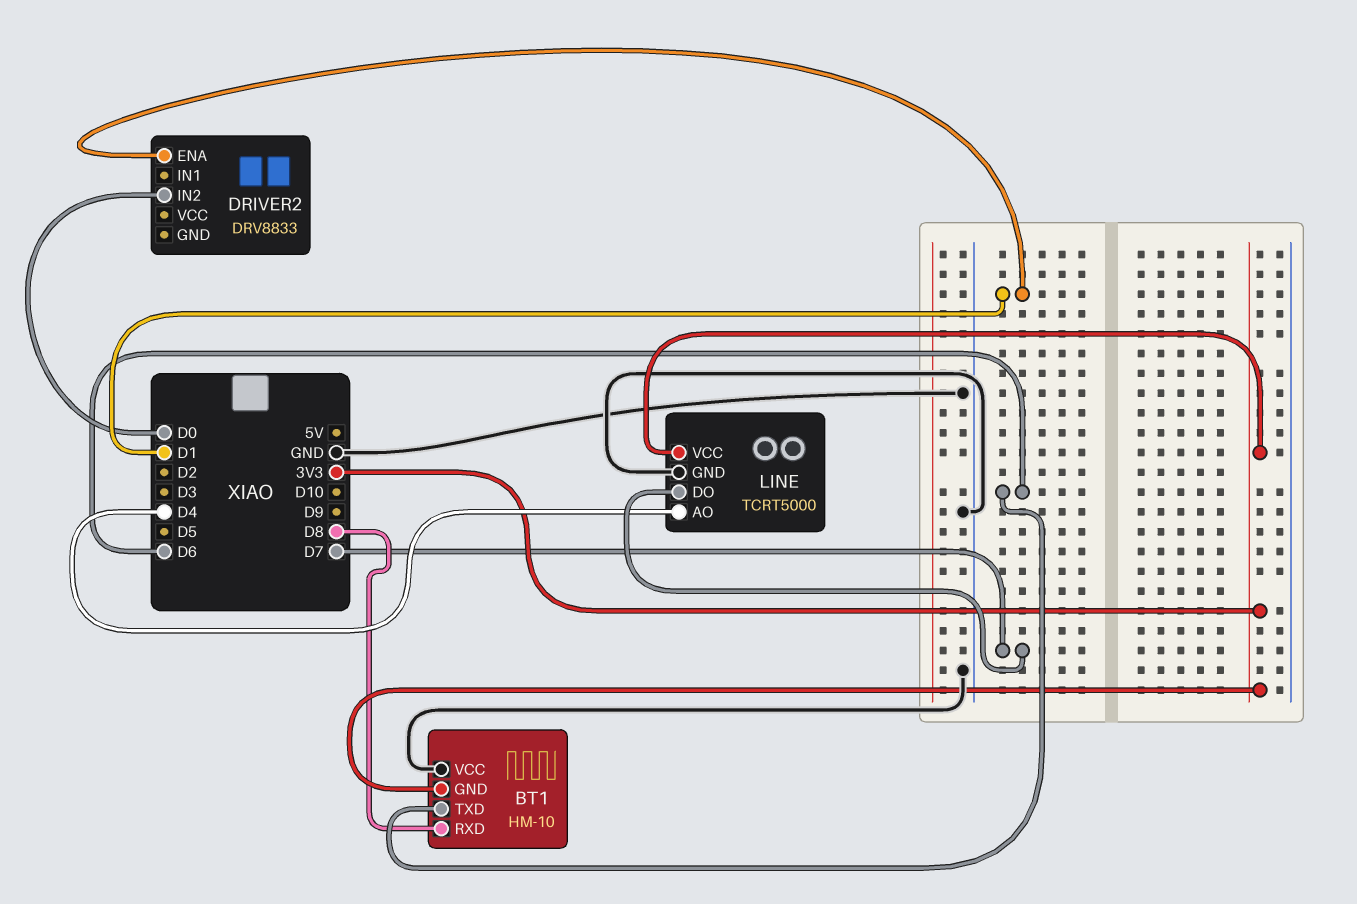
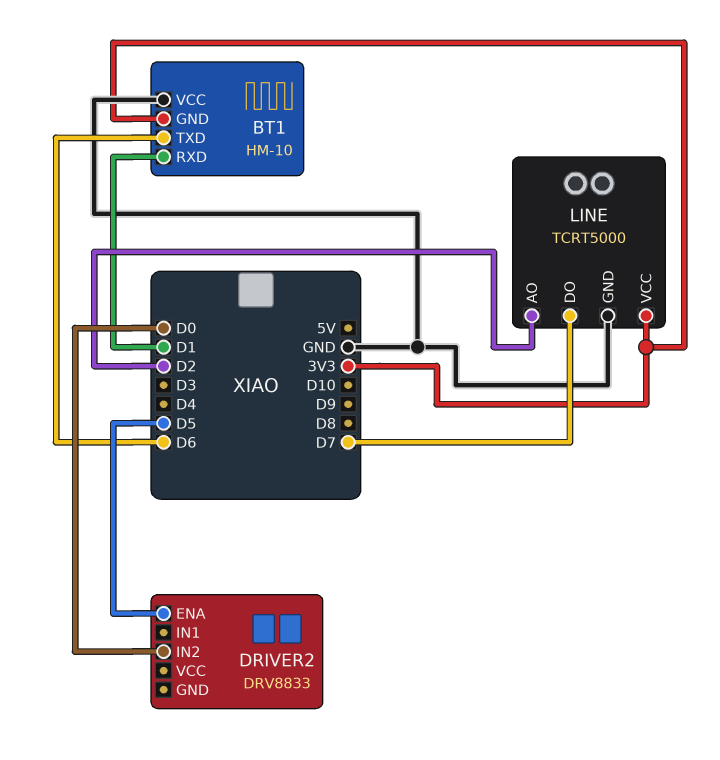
BT1 pin RXD: D8 -> D1
DRIVER2 pin ENA: D1 -> D5
LINE pin AO: D4 -> D2

